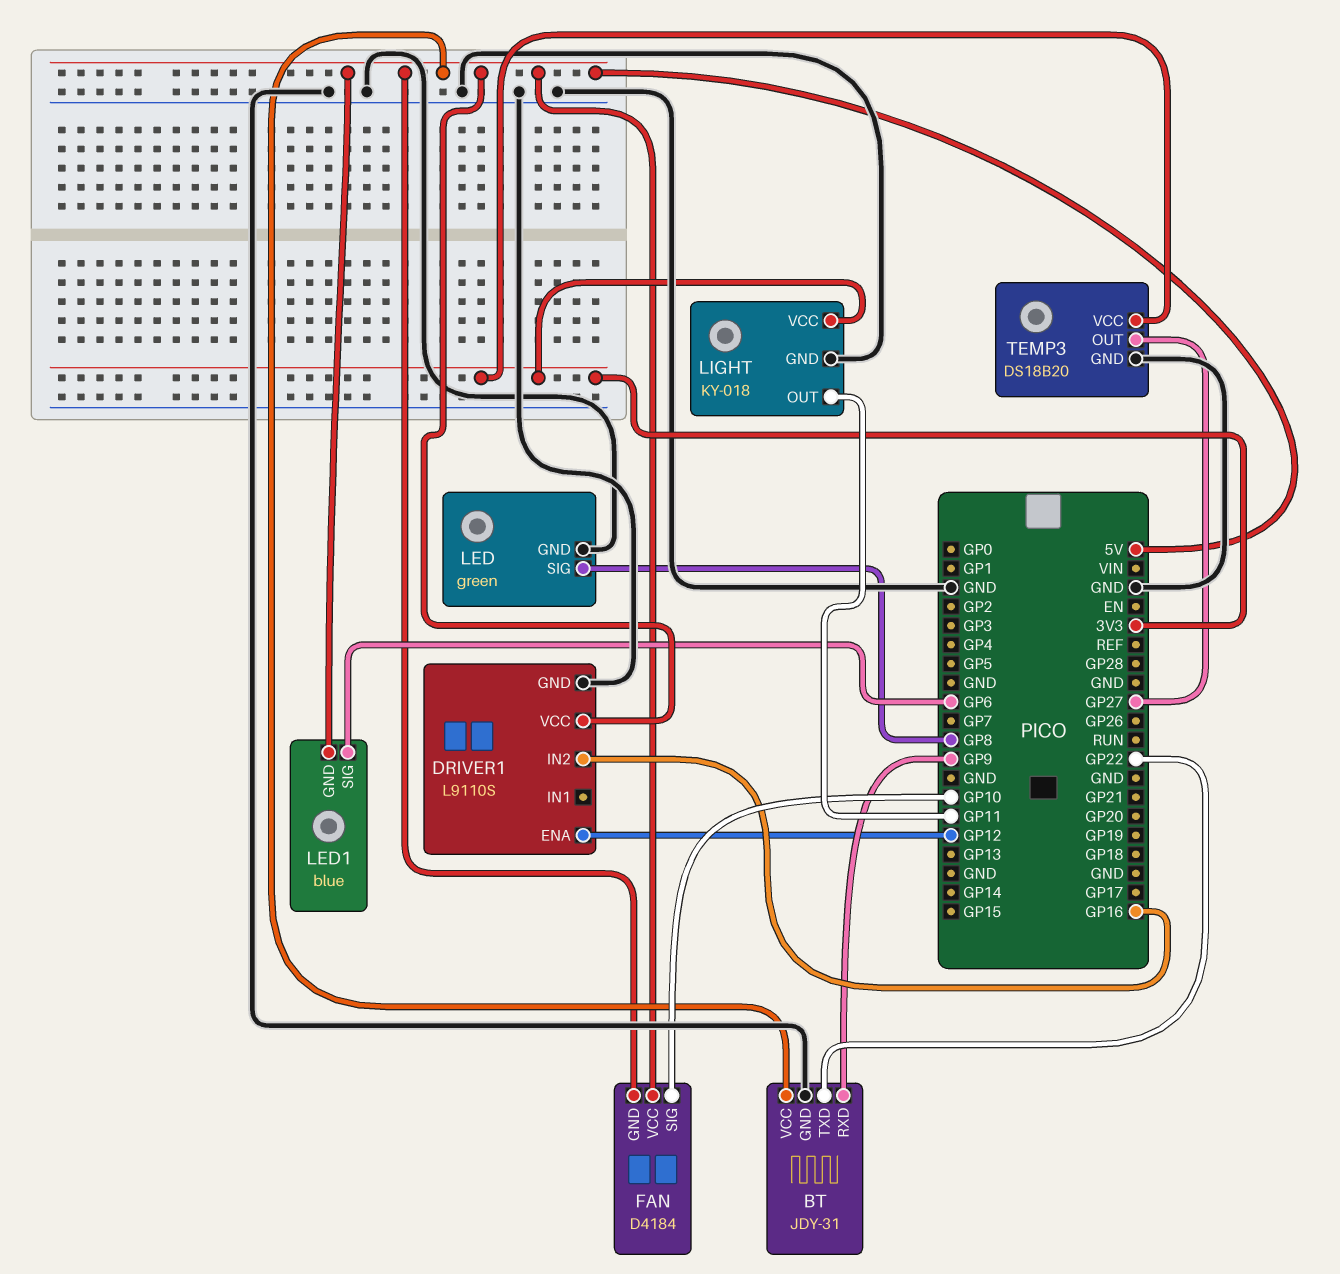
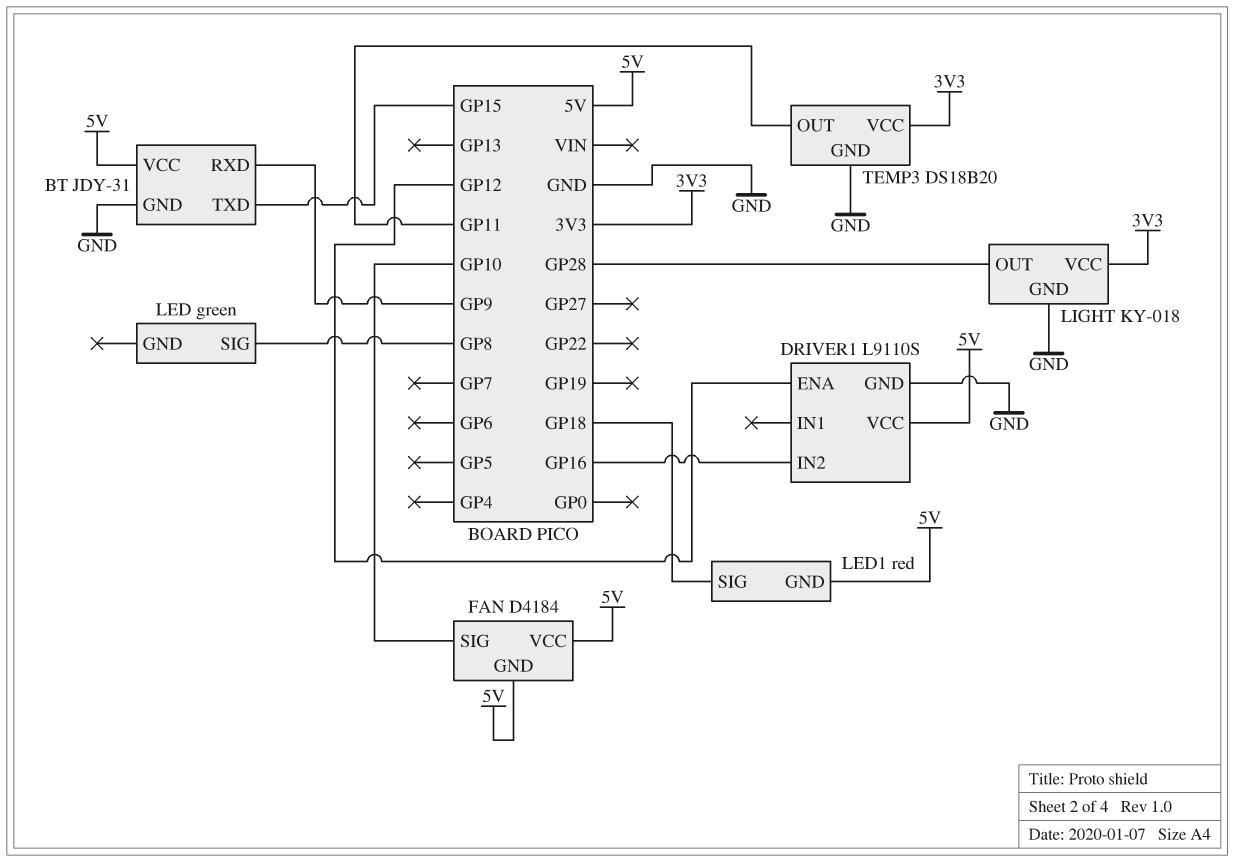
BT pin TXD: GP22 -> GP15
LED pin GND: GND -> none
LED1: blue -> red
LED1 pin SIG: GP6 -> GP18
LIGHT pin OUT: GP11 -> GP28
TEMP3 pin OUT: GP27 -> GP11

